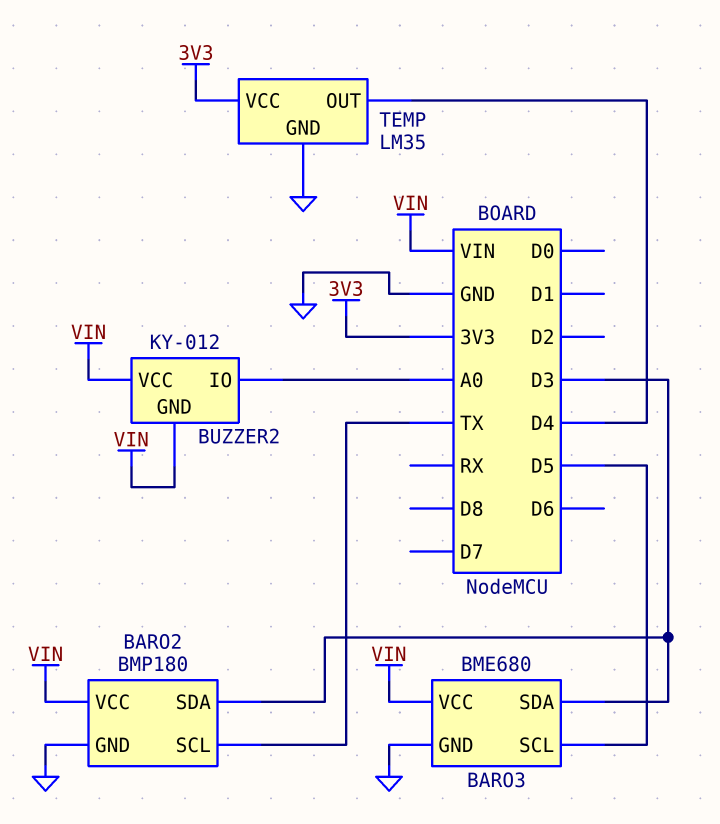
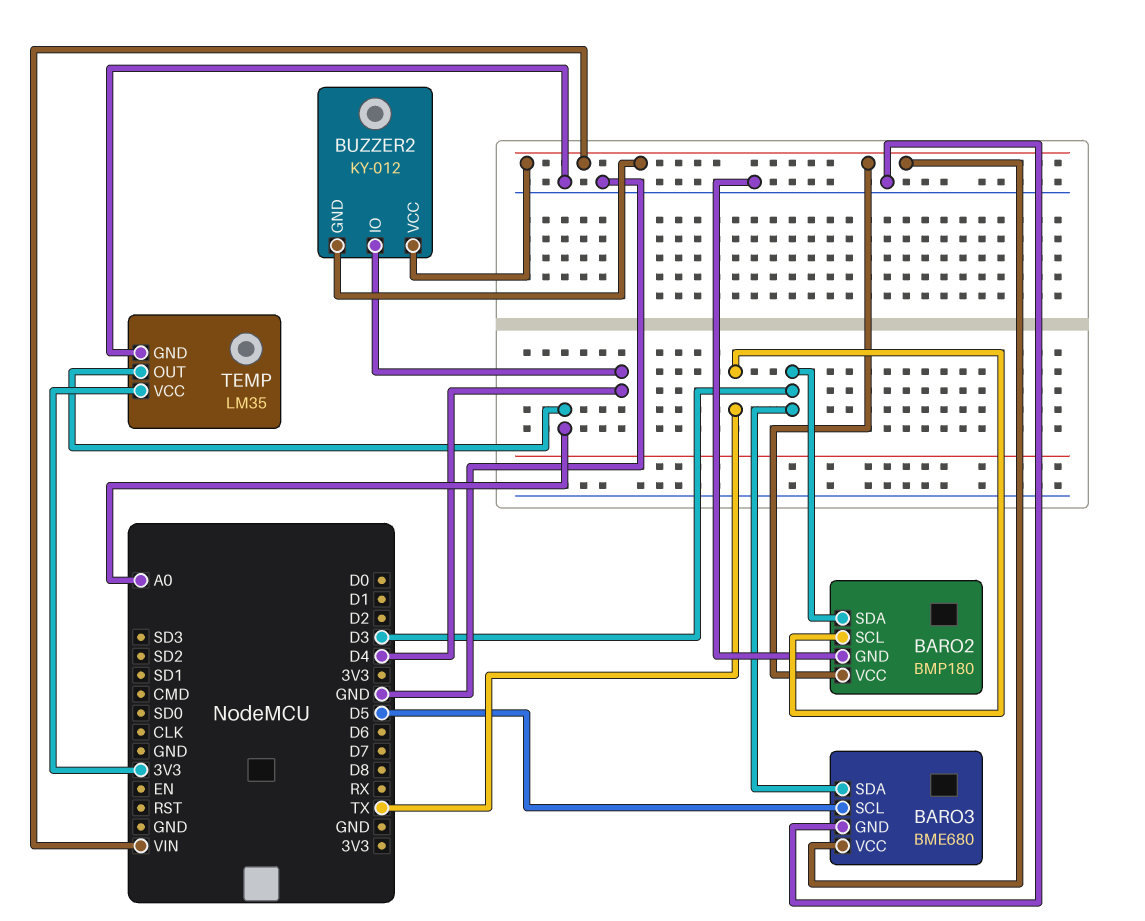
BUZZER2 pin IO: A0 -> D4
TEMP pin OUT: D4 -> A0

